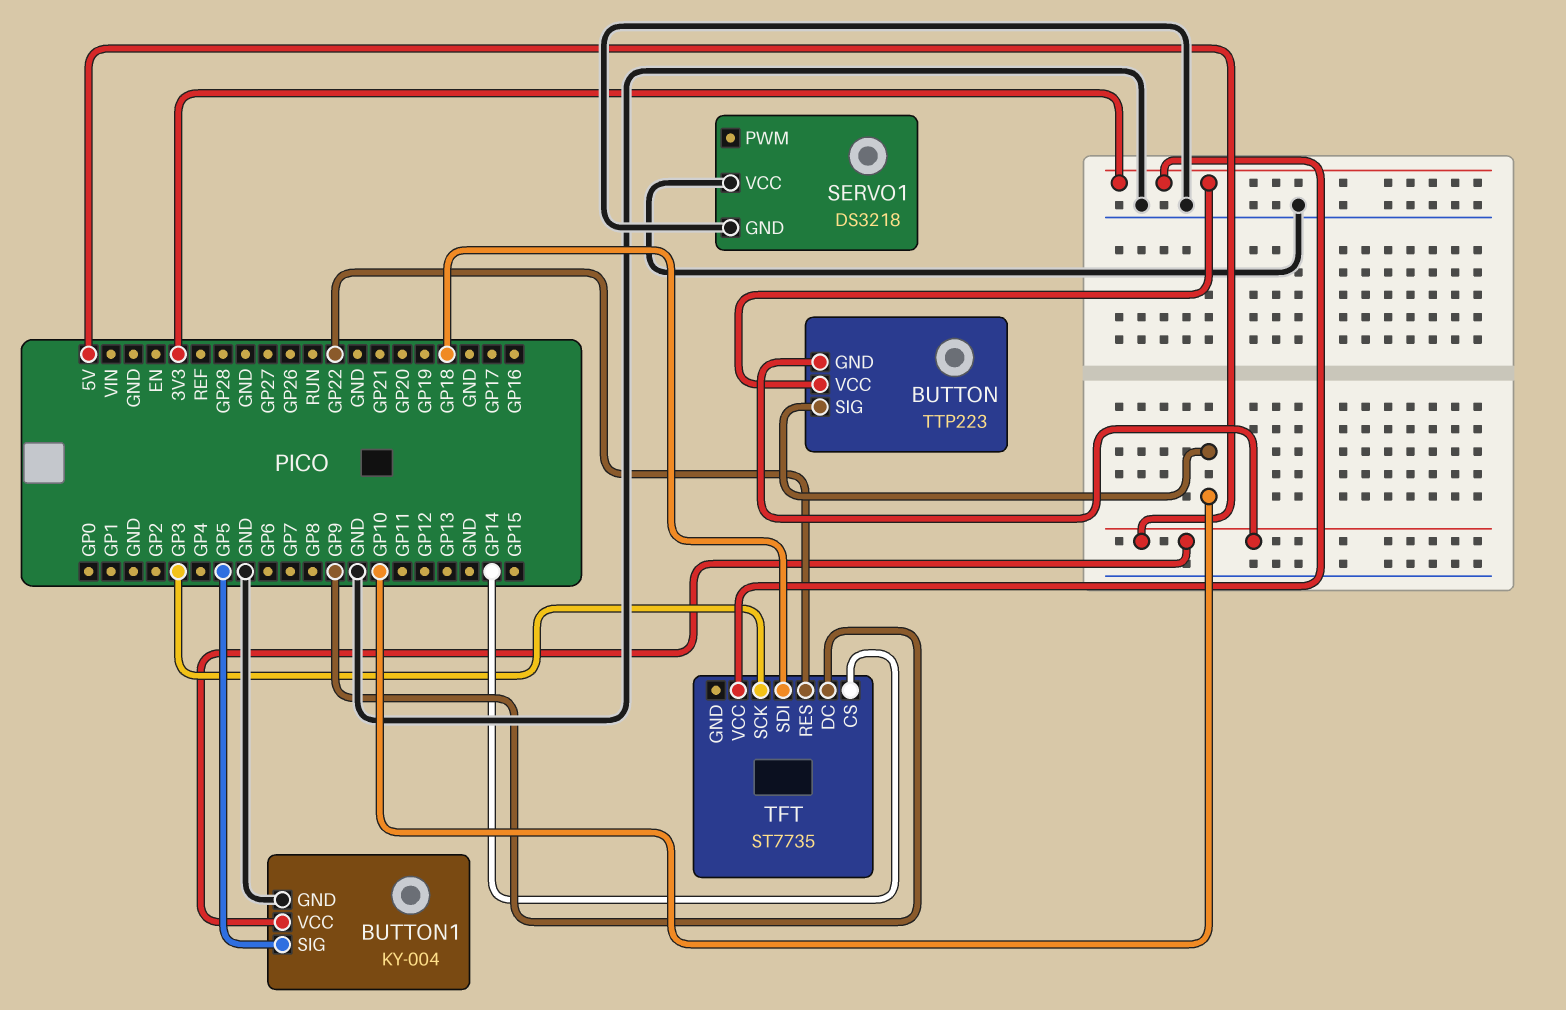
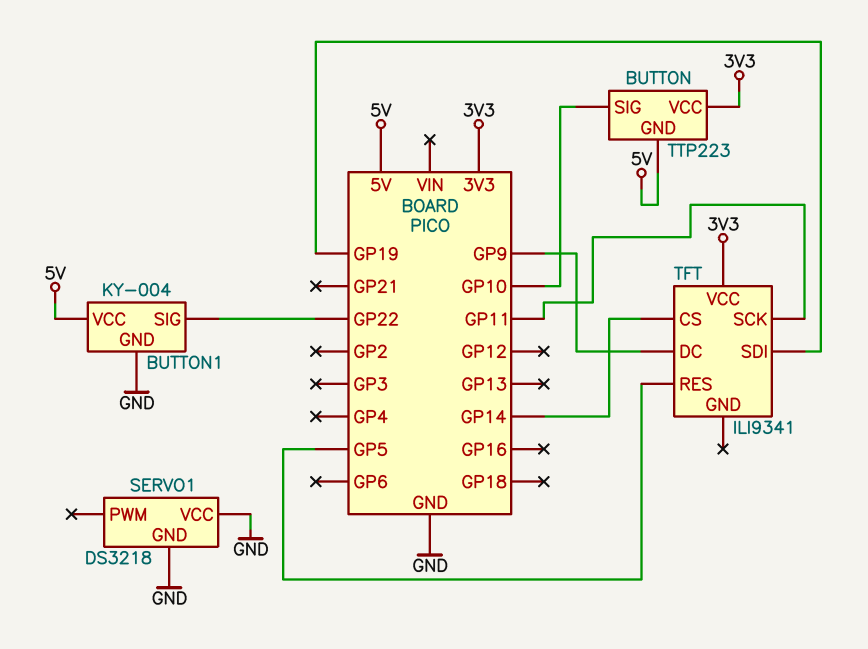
BUTTON1 pin SIG: GP5 -> GP22
TFT: ST7735 -> ILI9341
TFT pin RES: GP22 -> GP5
TFT pin SCK: GP3 -> GP11
TFT pin SDI: GP18 -> GP19

